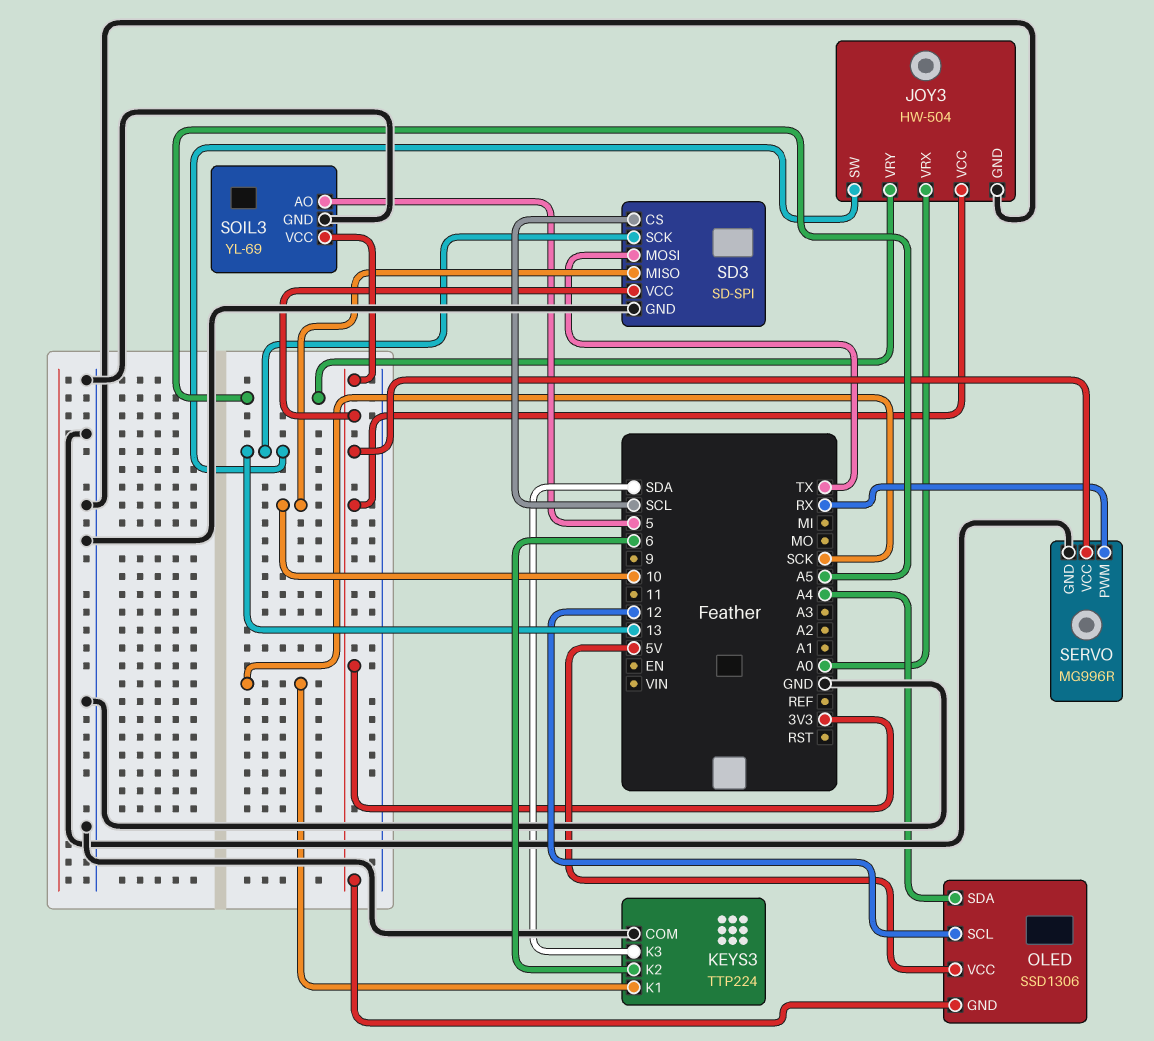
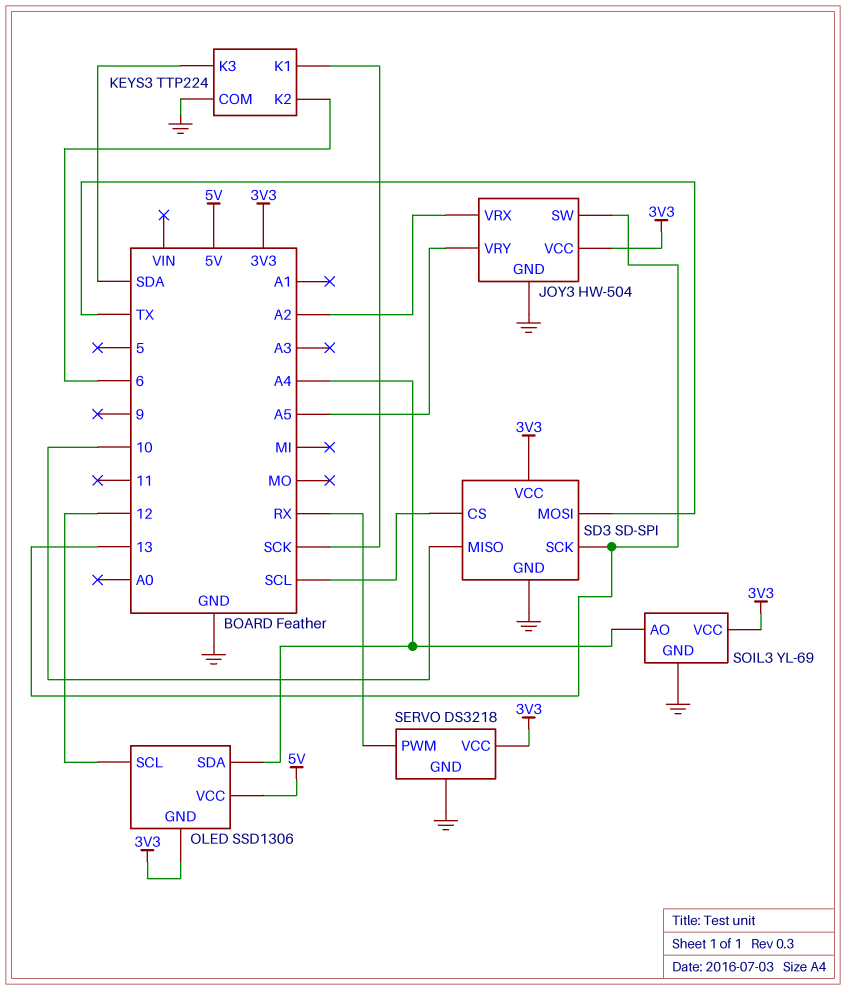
JOY3 pin VRX: A0 -> A2
SERVO: MG996R -> DS3218
SOIL3 pin AO: 5 -> A4

